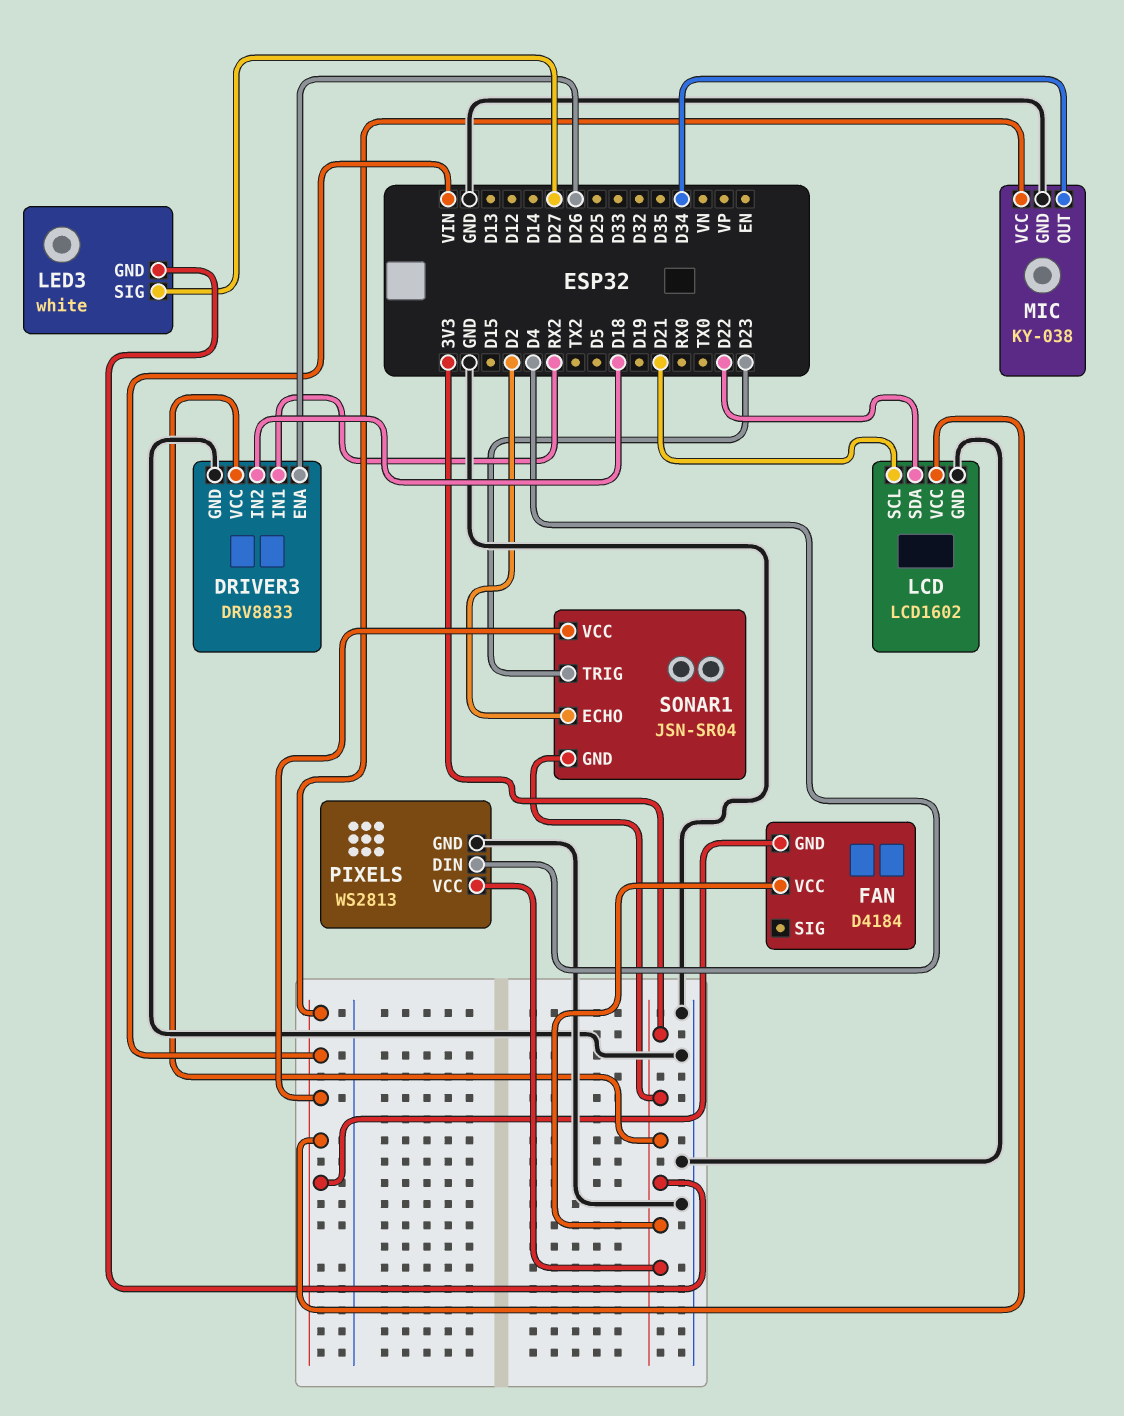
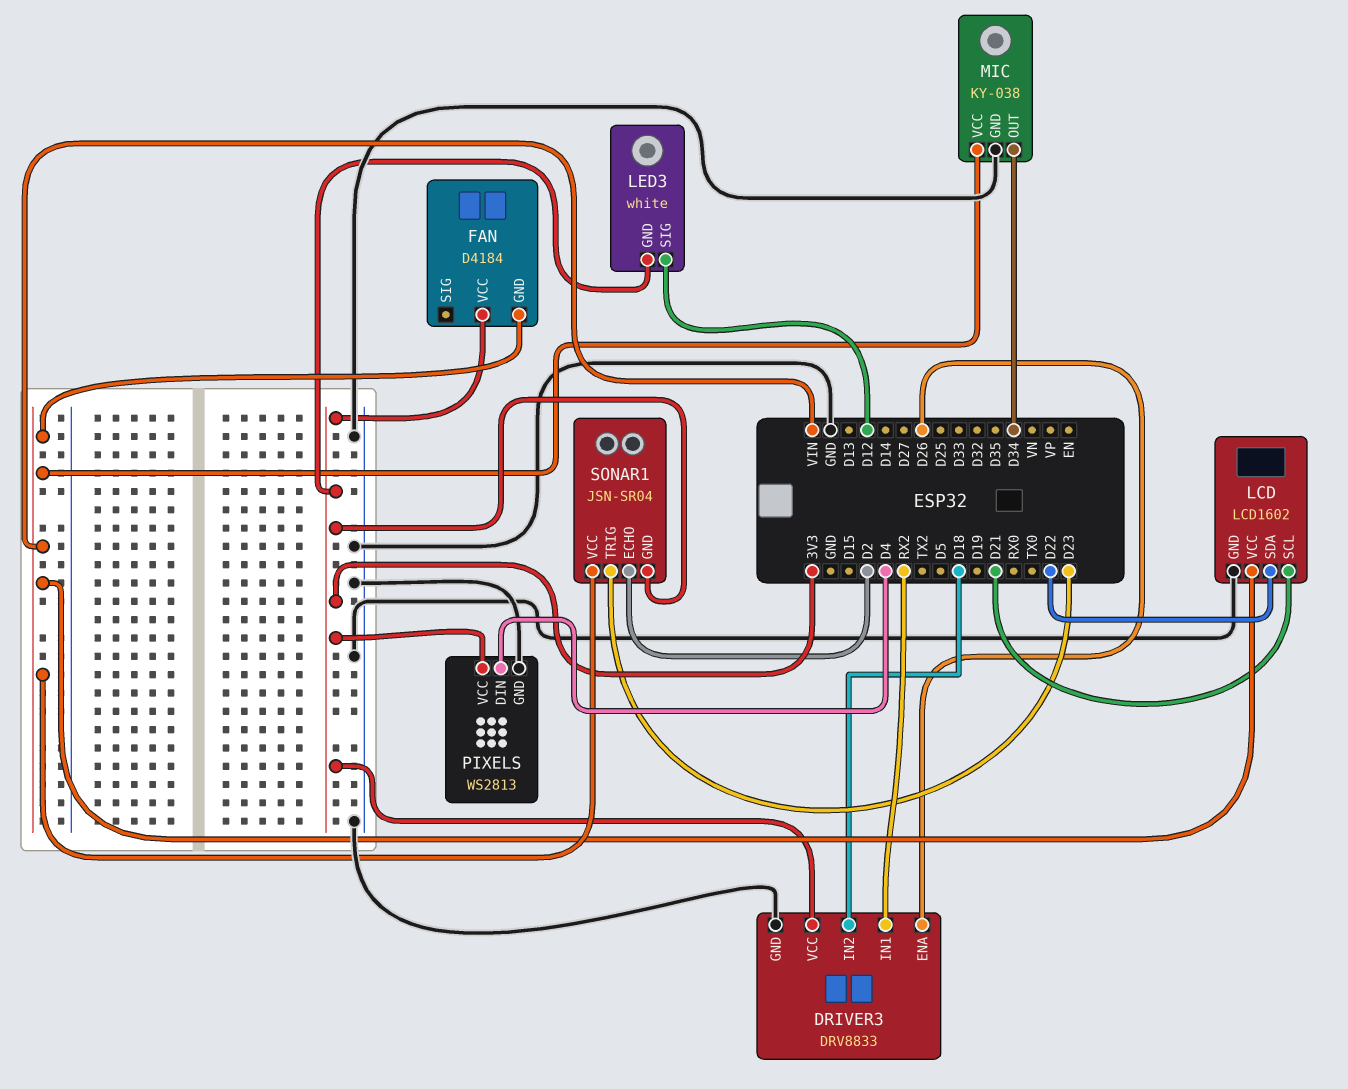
LED3 pin SIG: D27 -> D12

